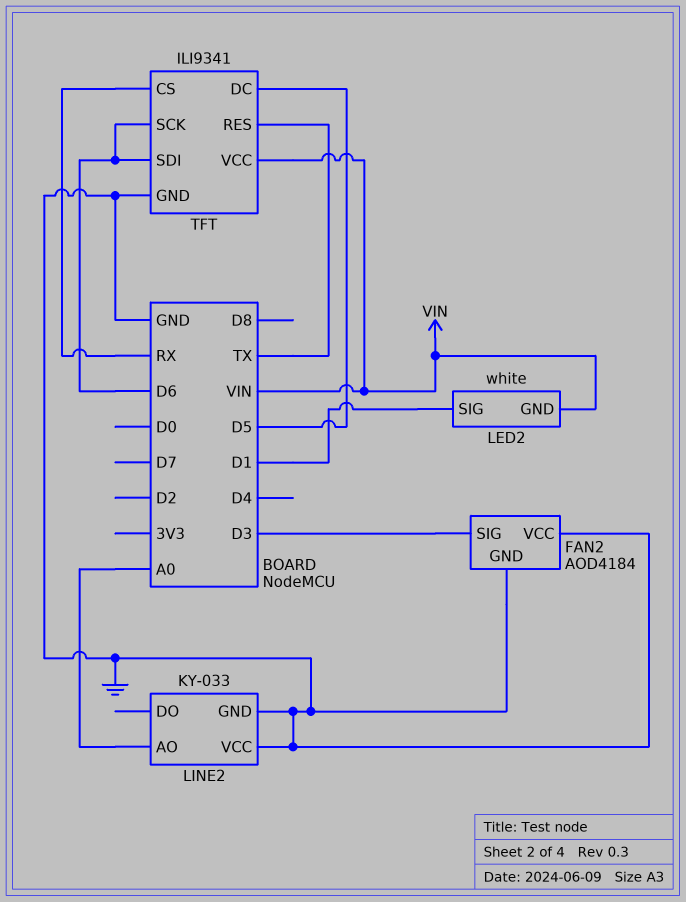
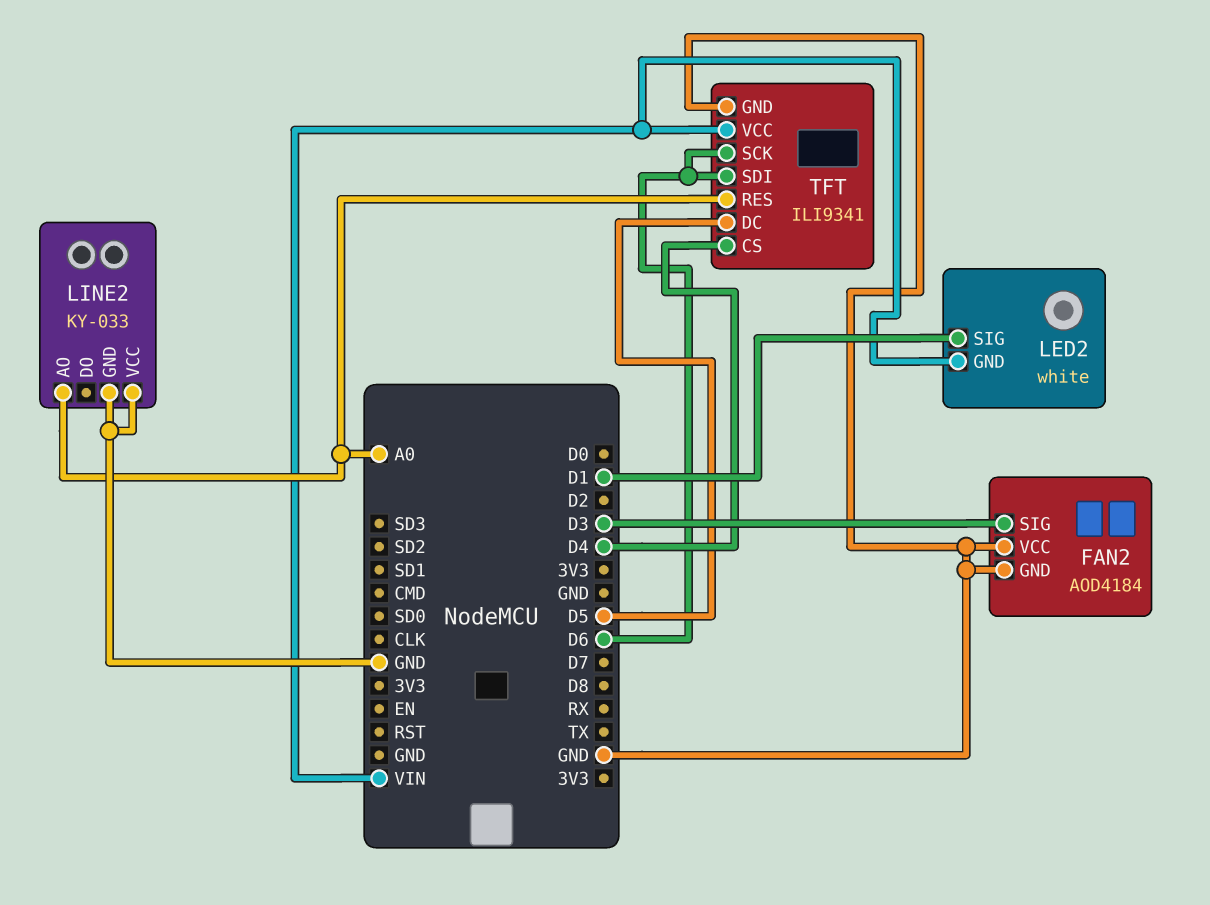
TFT pin CS: RX -> D4
TFT pin RES: TX -> A0

